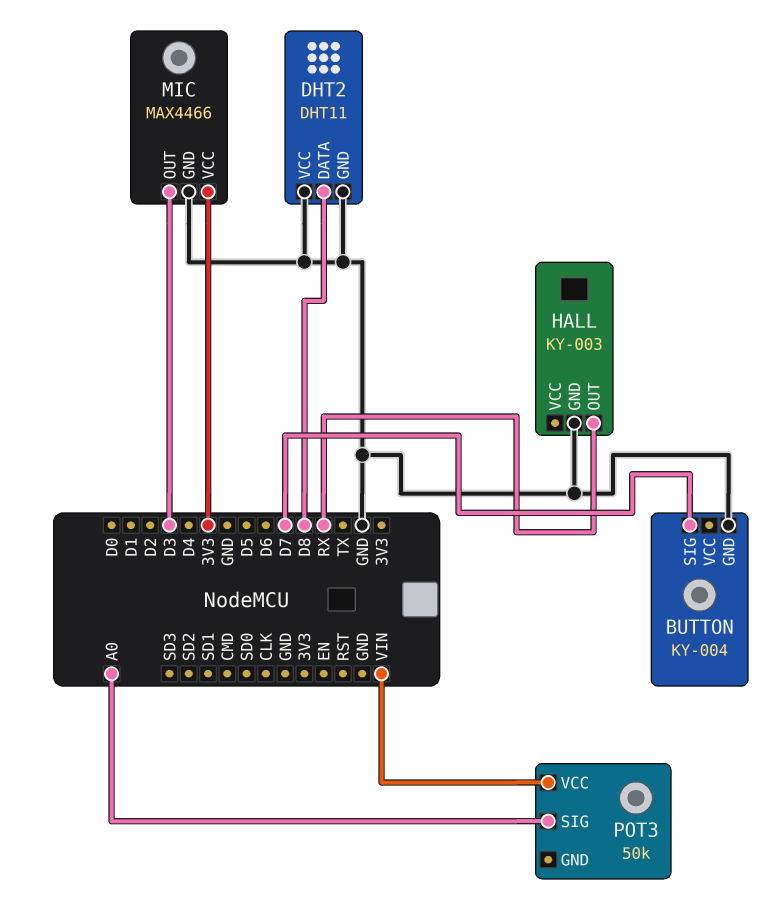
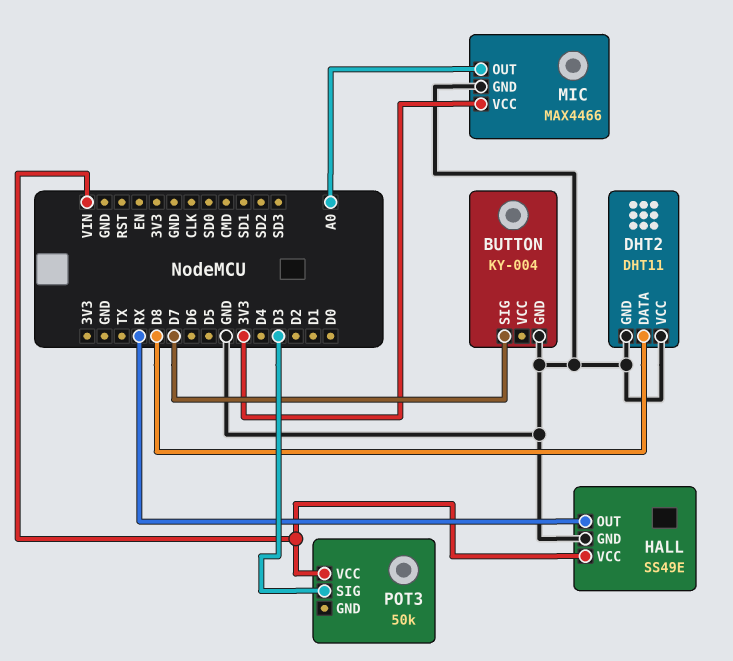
HALL: KY-003 -> SS49E
HALL pin VCC: none -> VIN
MIC pin OUT: D3 -> A0
POT3 pin SIG: A0 -> D3

